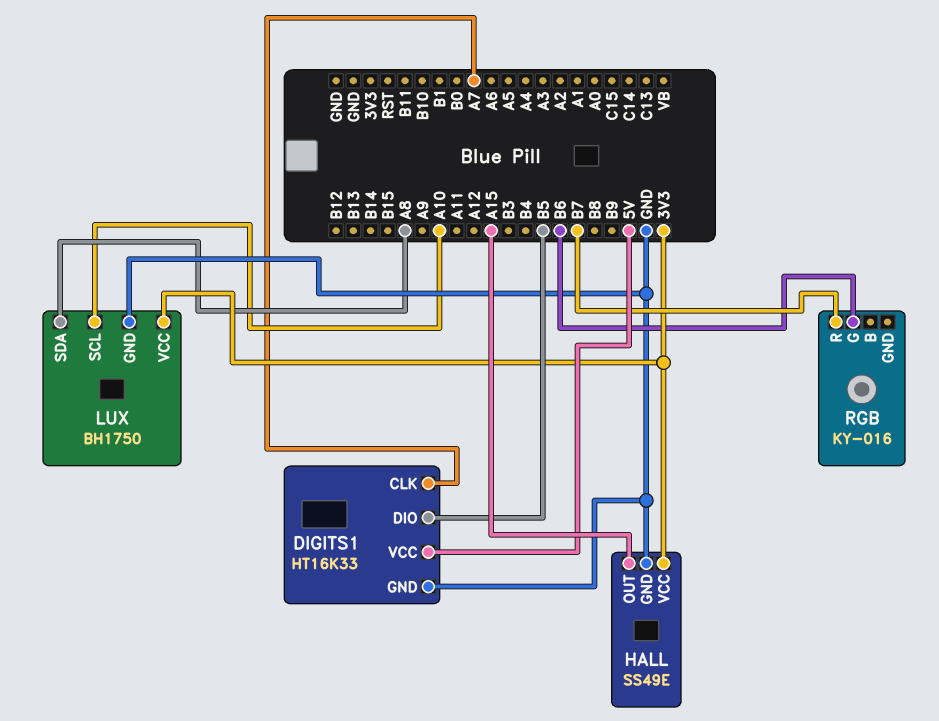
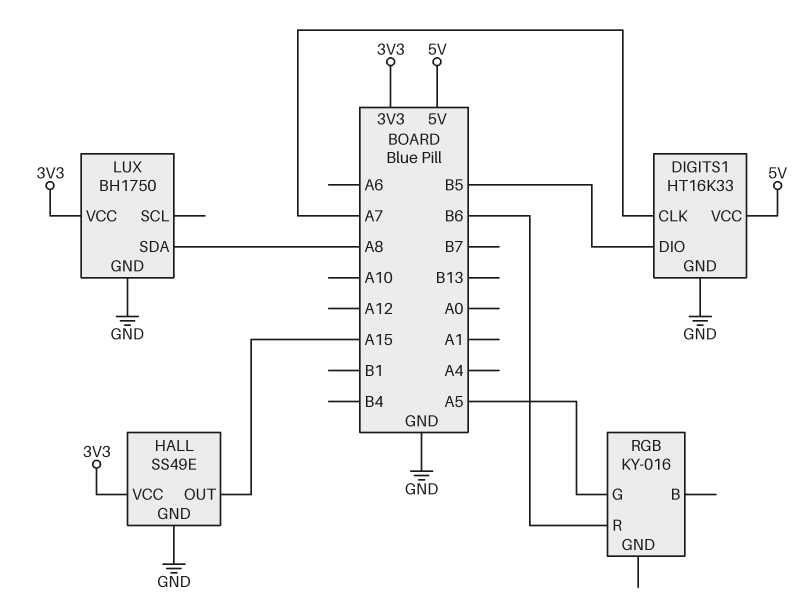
LUX pin SCL: A10 -> none
RGB pin G: B6 -> A5
RGB pin R: B7 -> B6

